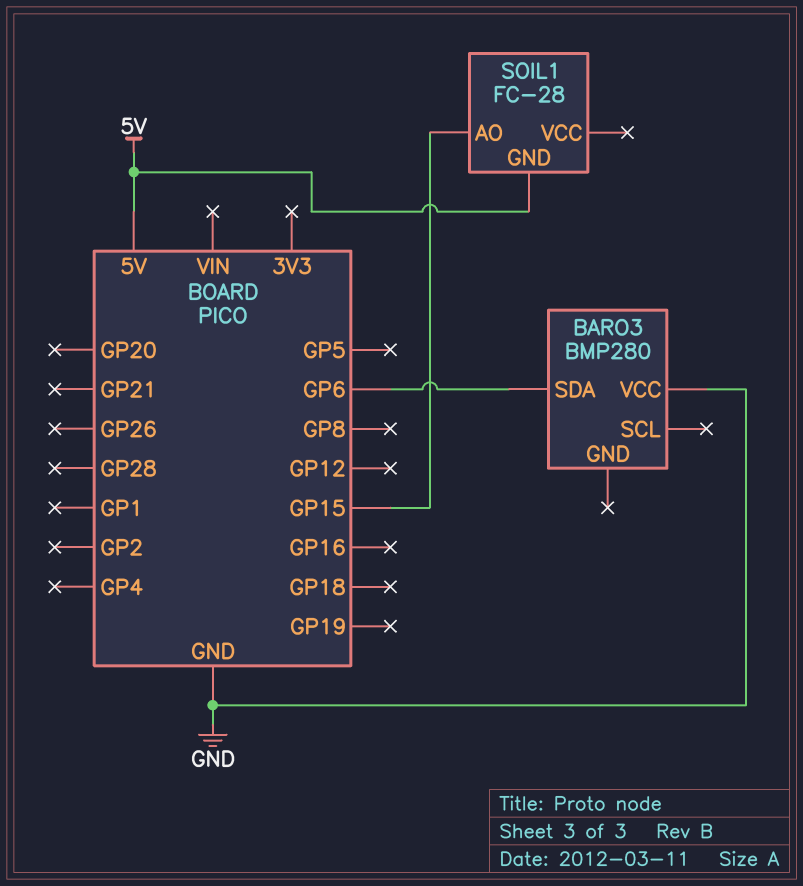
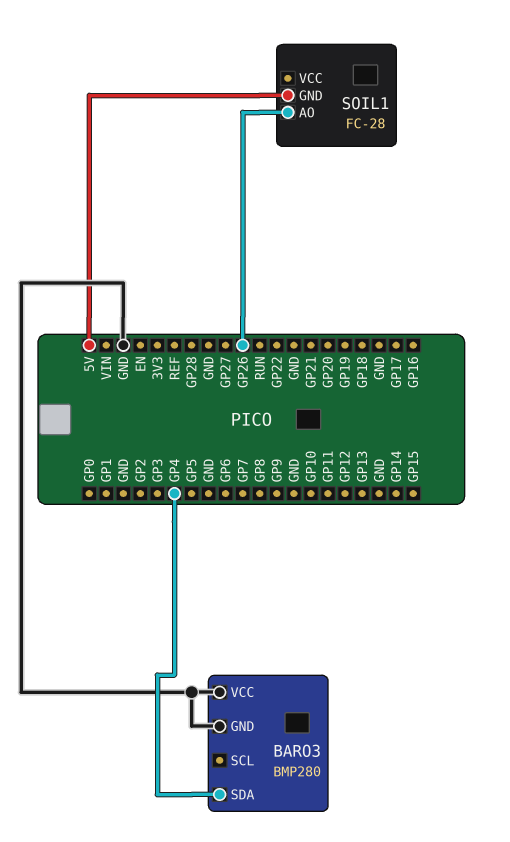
BARO3 pin GND: none -> GND
BARO3 pin SDA: GP6 -> GP4
SOIL1 pin AO: GP15 -> GP26

